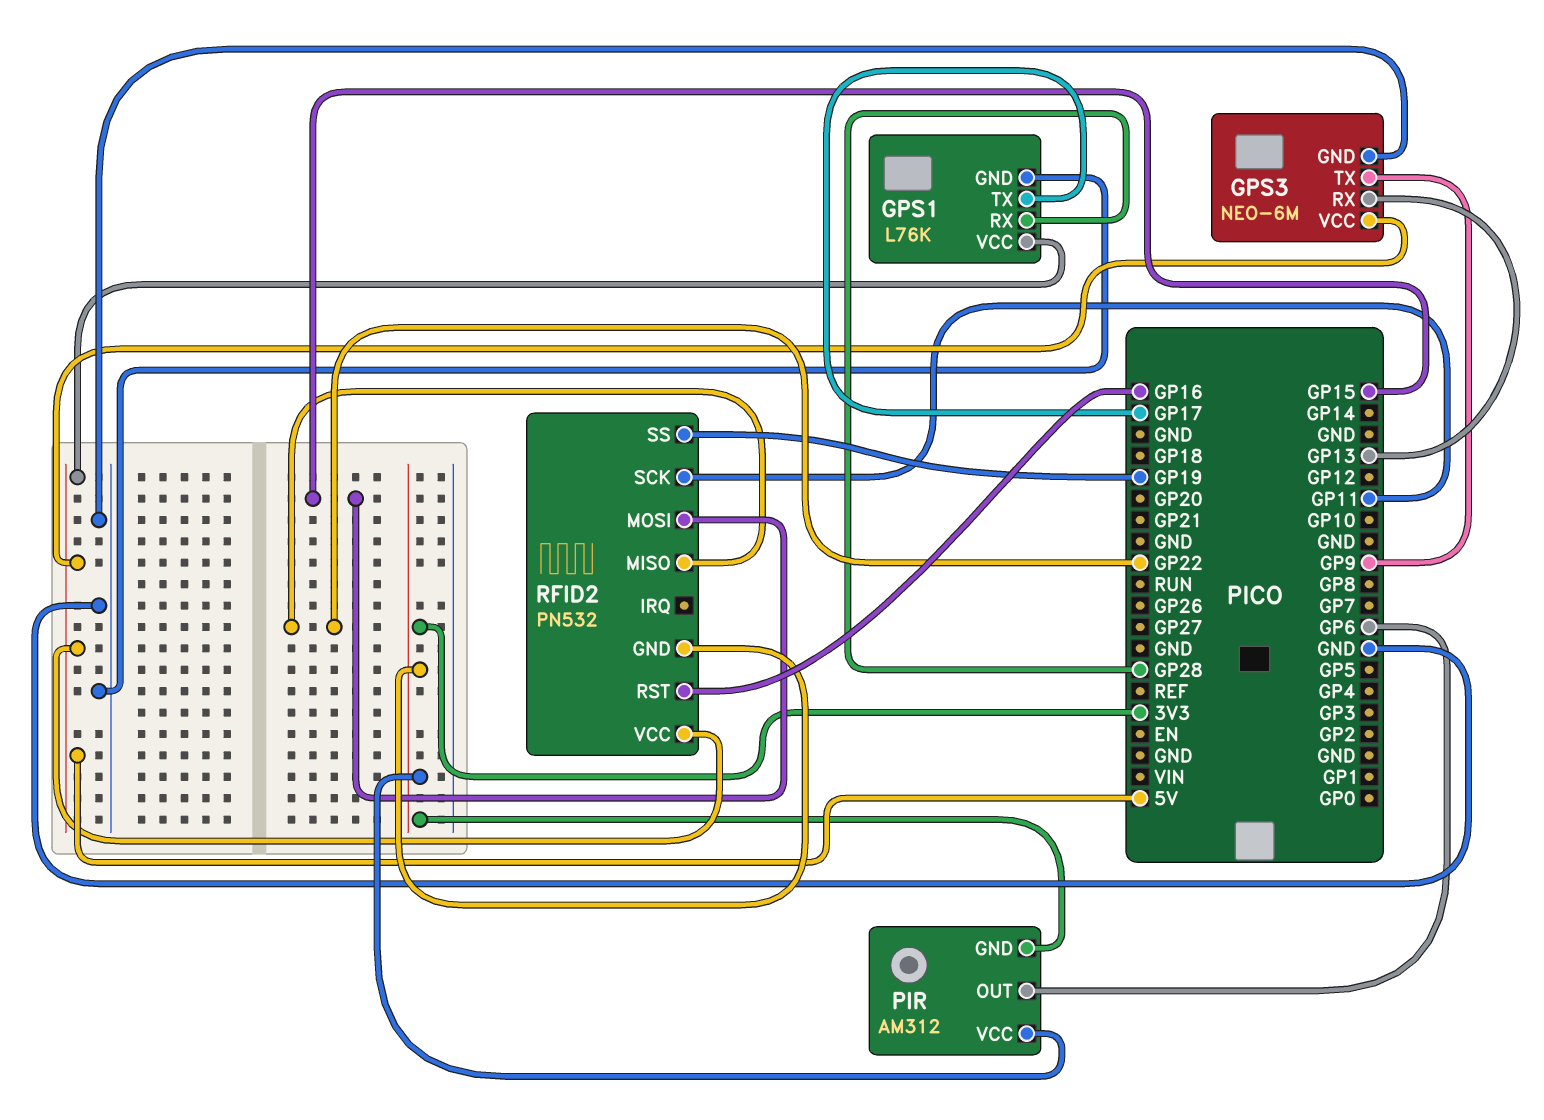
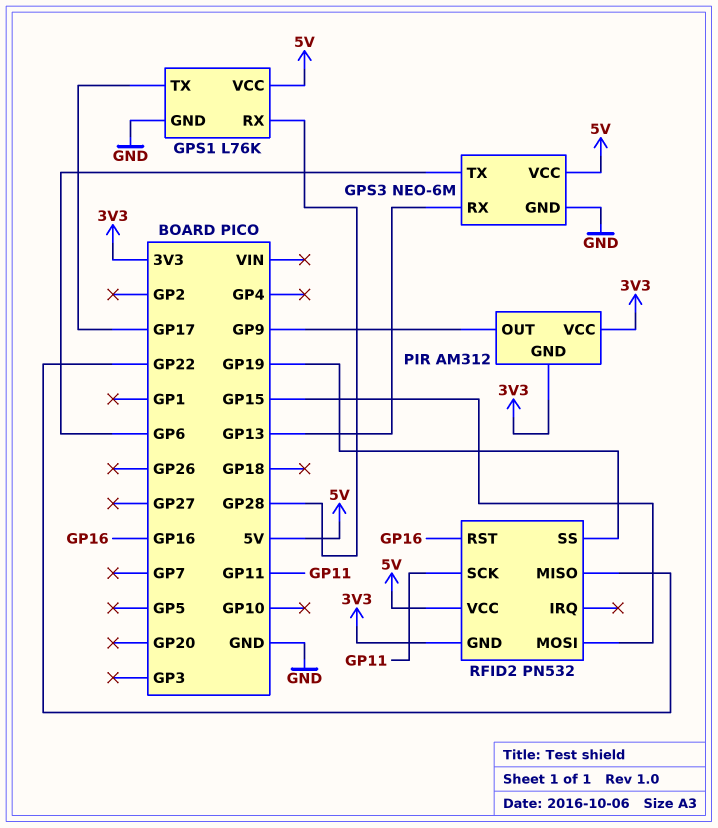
GPS3 pin TX: GP9 -> GP6
PIR pin OUT: GP6 -> GP9

